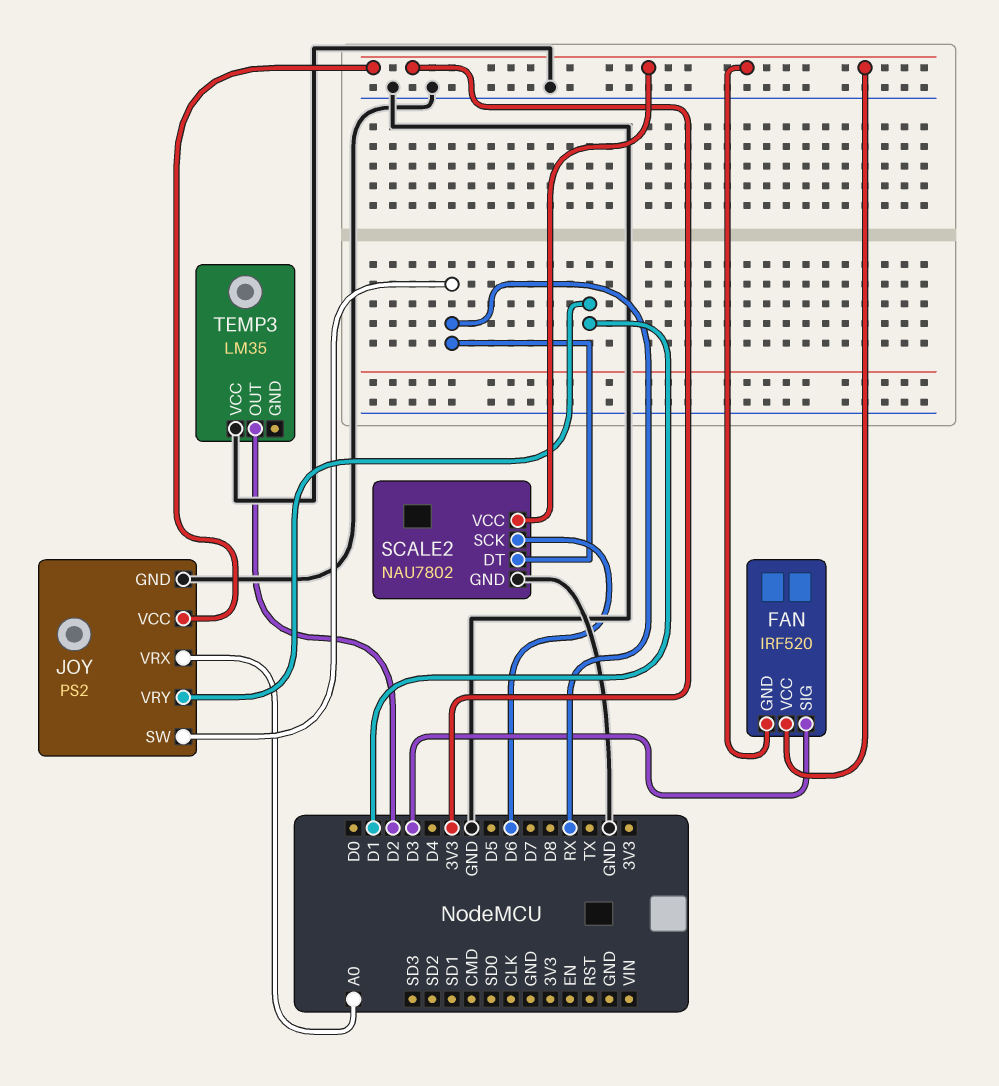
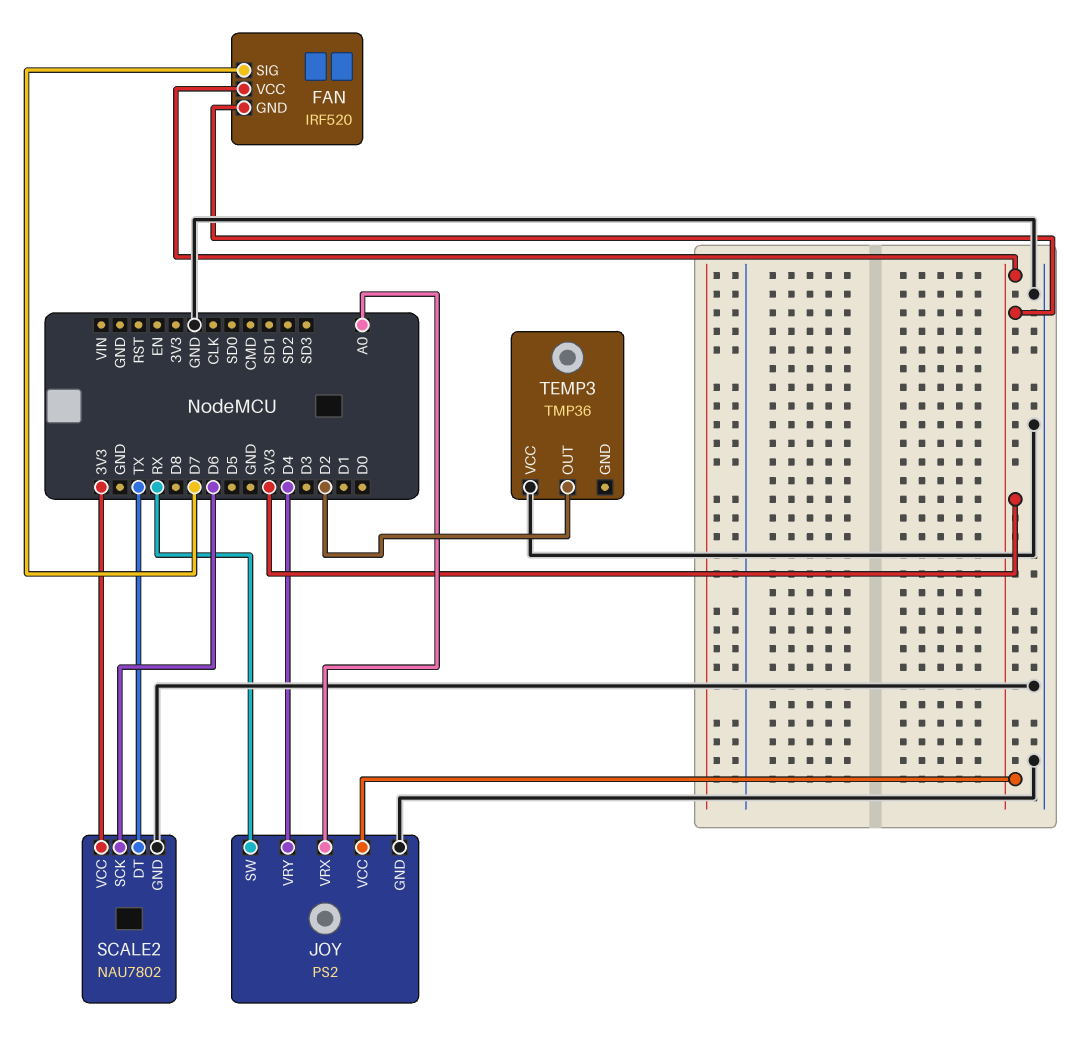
FAN pin SIG: D3 -> D7
JOY pin VRY: D1 -> D4
SCALE2 pin DT: RX -> TX
TEMP3: LM35 -> TMP36

